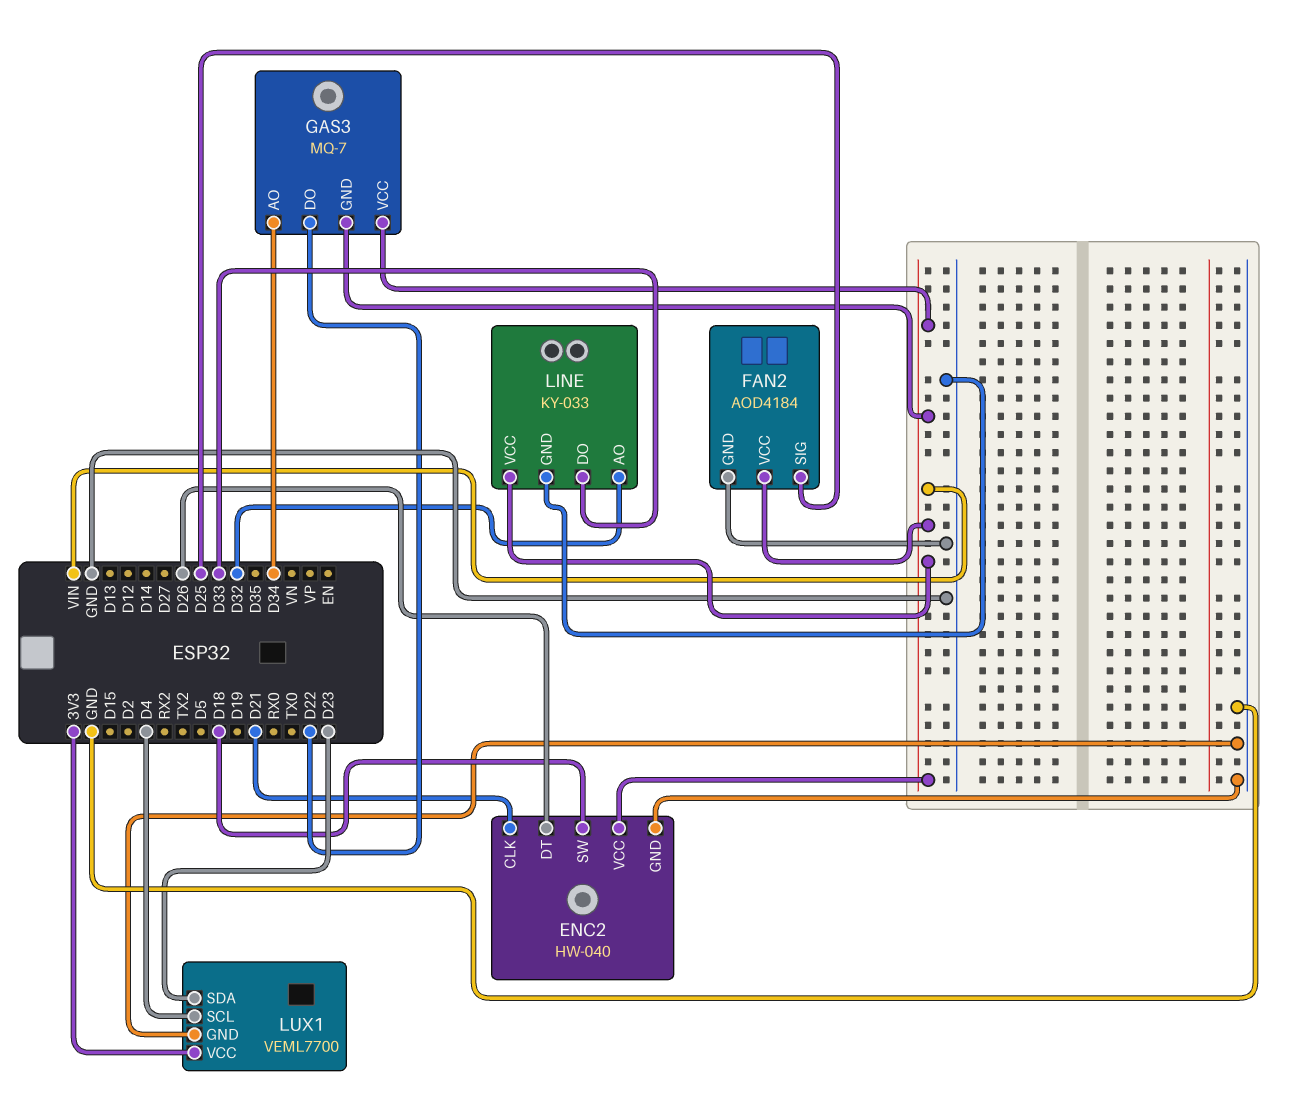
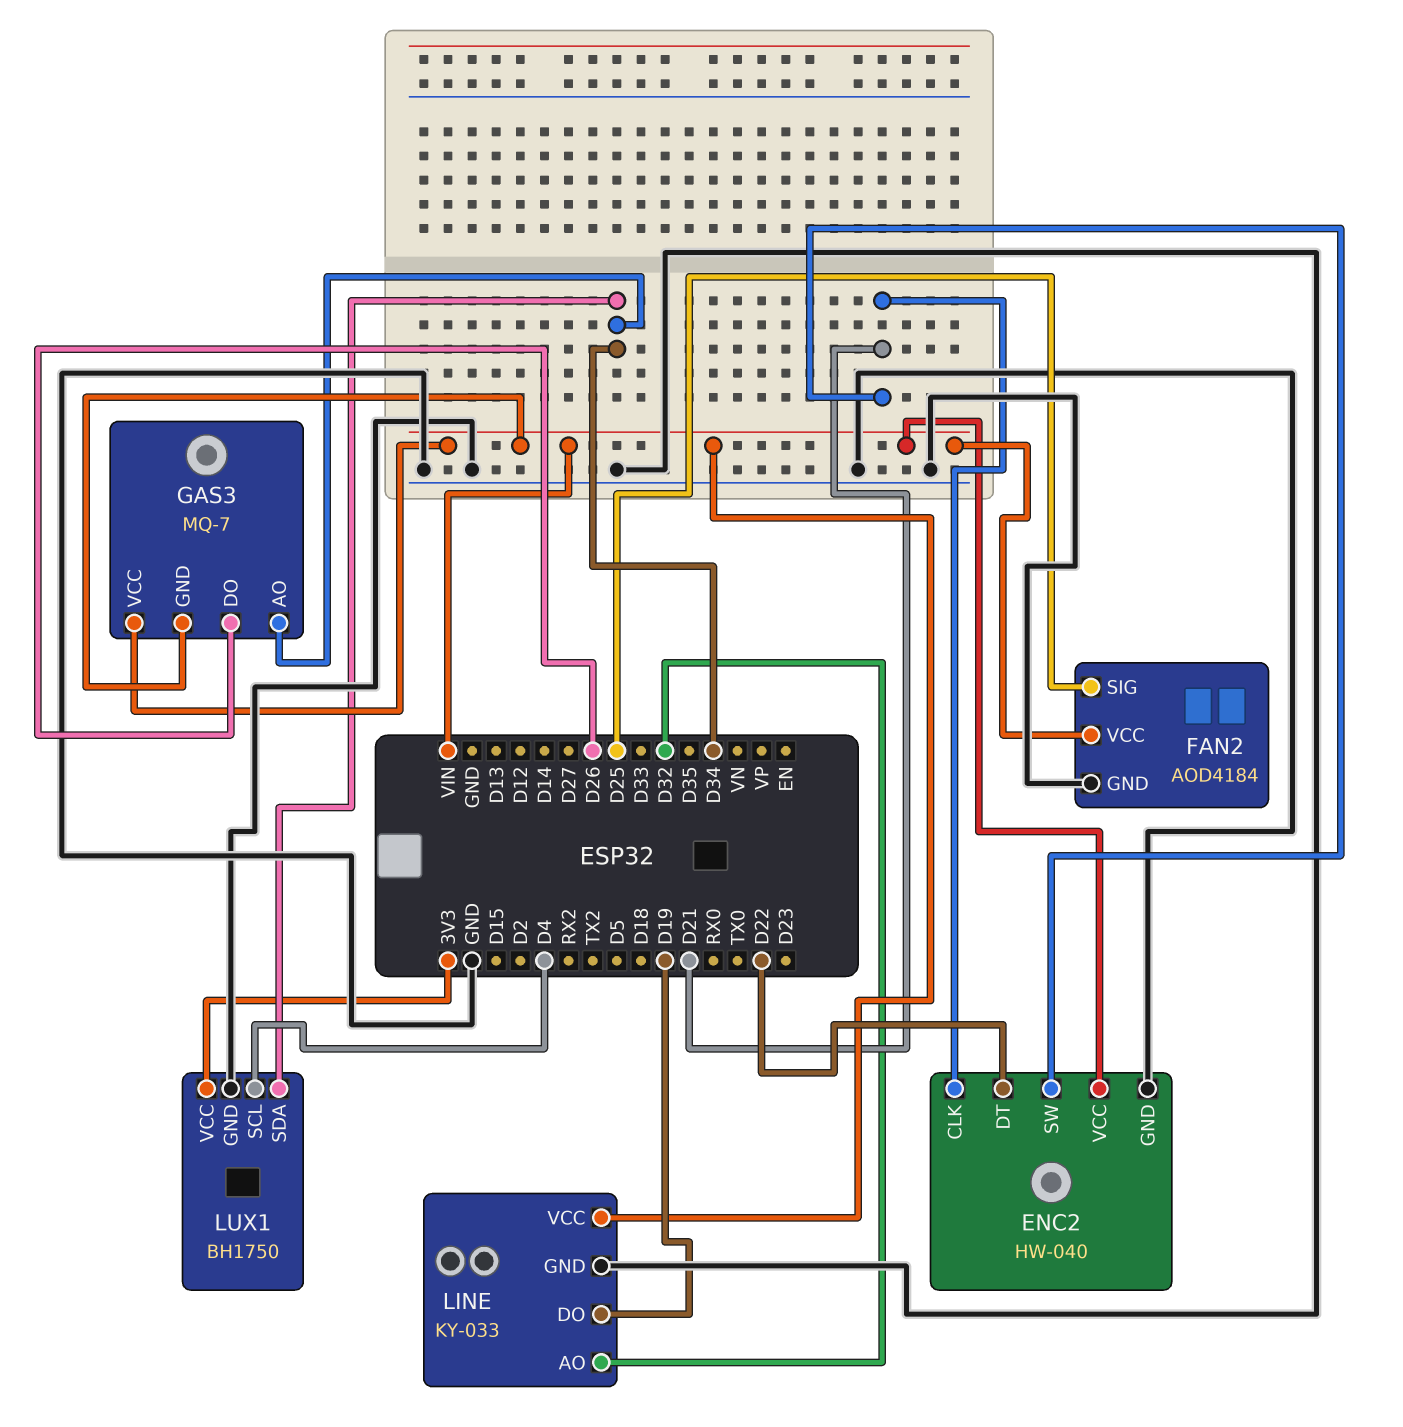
ENC2 pin DT: D26 -> D22
ENC2 pin SW: D18 -> D21
GAS3 pin DO: D22 -> D26
LINE pin DO: D33 -> D19
LUX1: VEML7700 -> BH1750
LUX1 pin SDA: D23 -> D34

